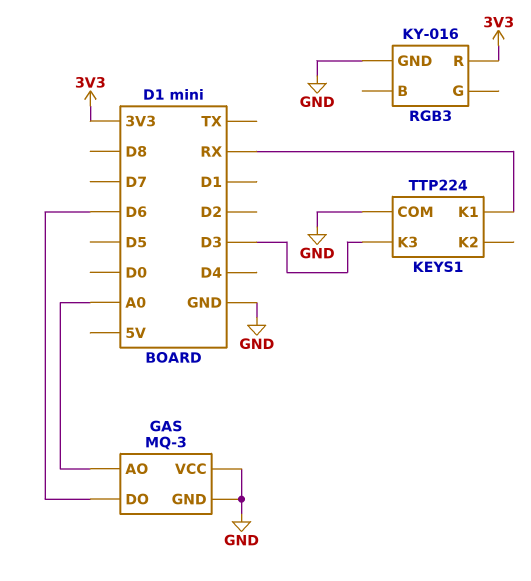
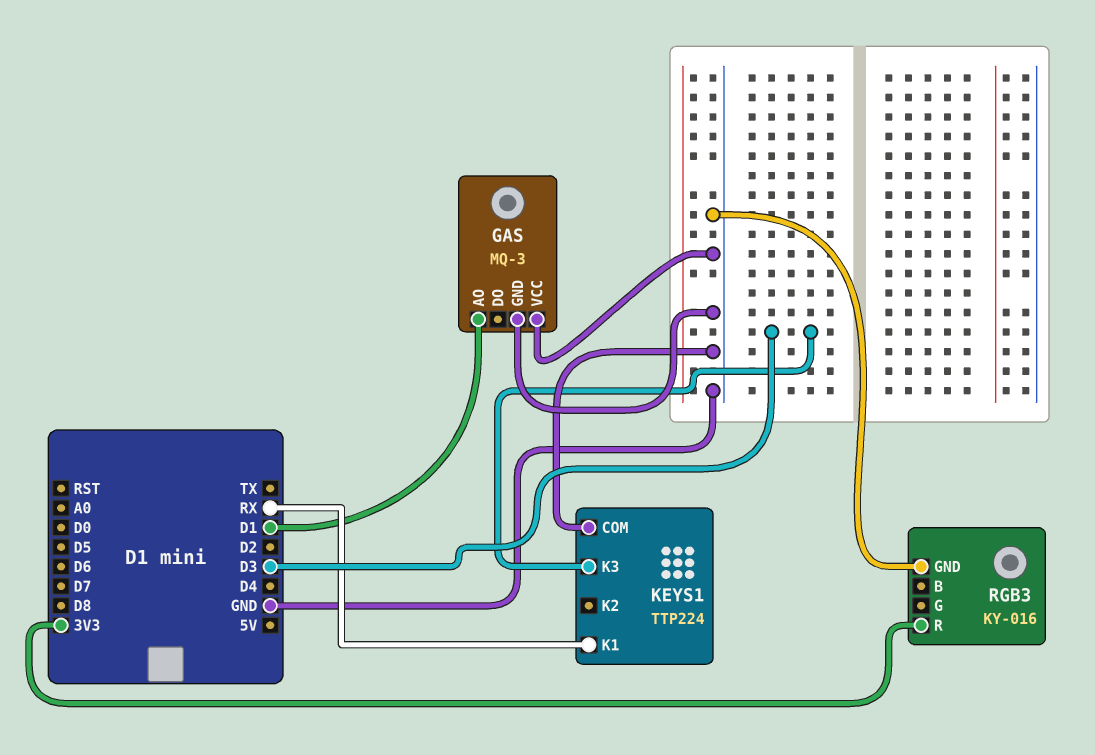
GAS pin AO: A0 -> D1
GAS pin DO: D6 -> none

